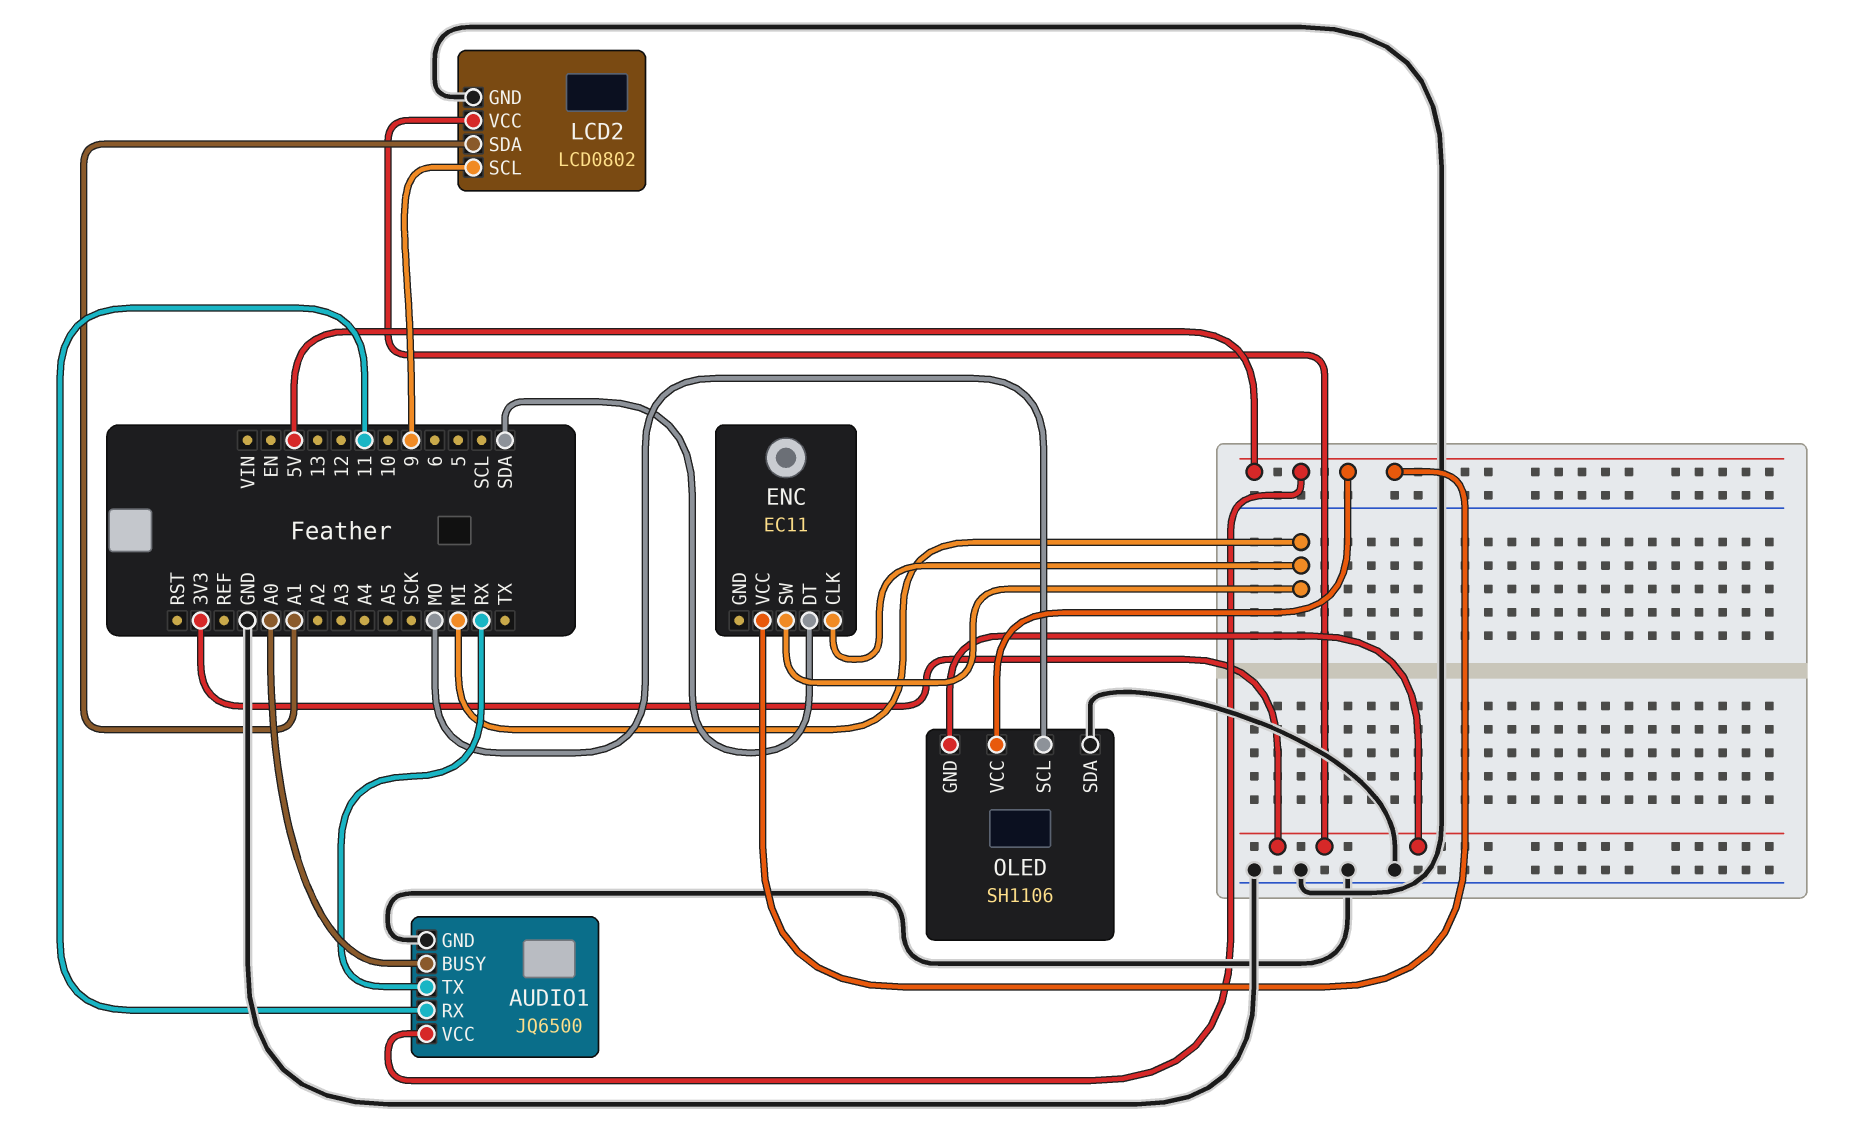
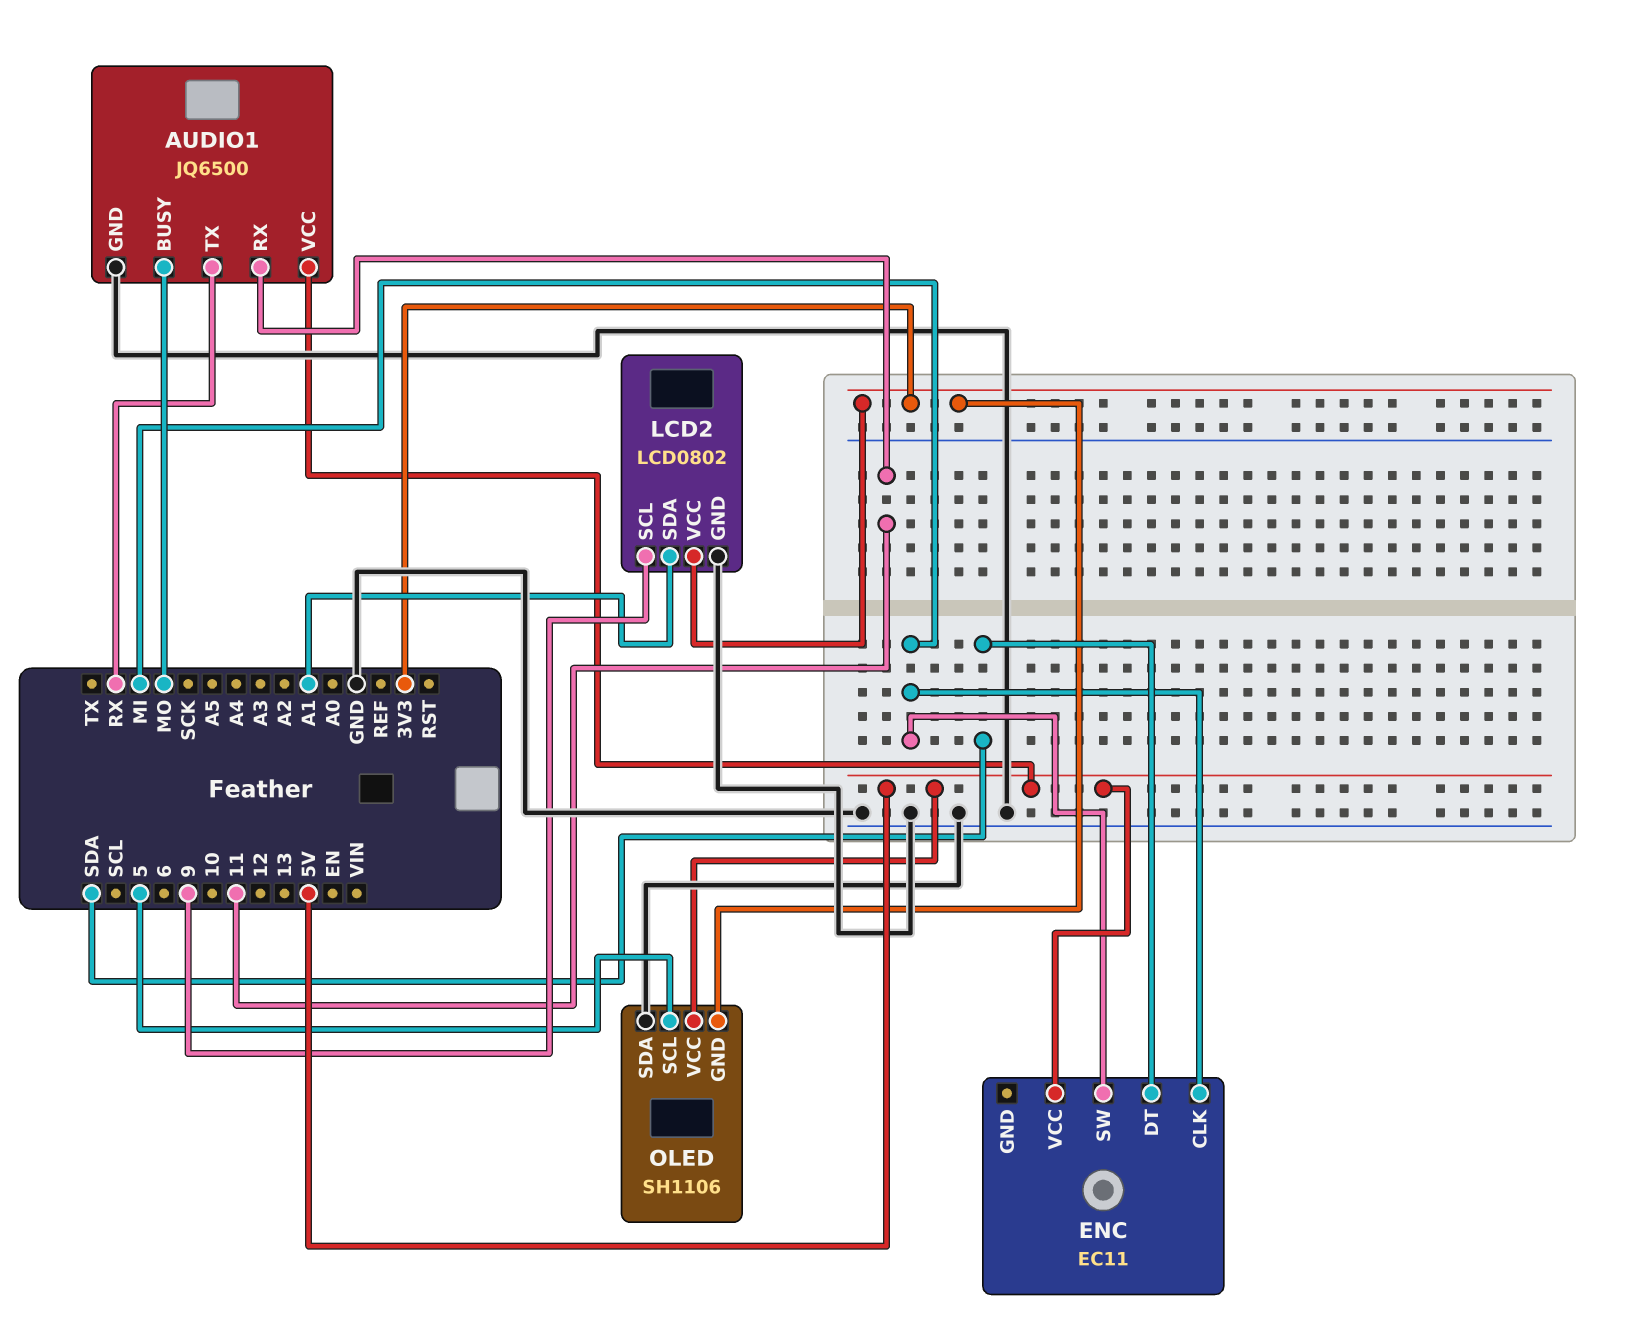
AUDIO1 pin BUSY: A0 -> MO
OLED pin SCL: MO -> 5

